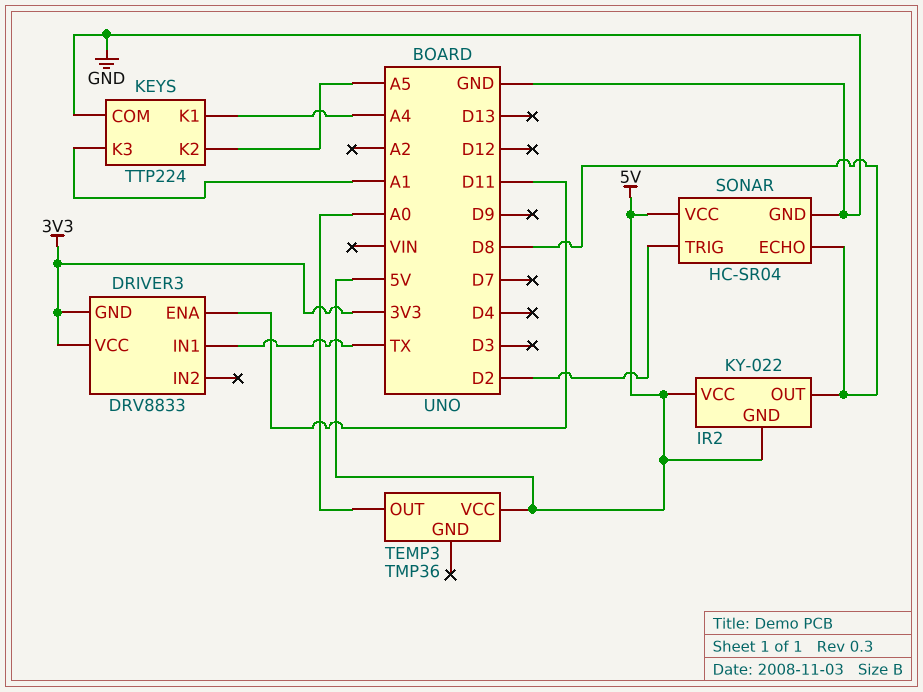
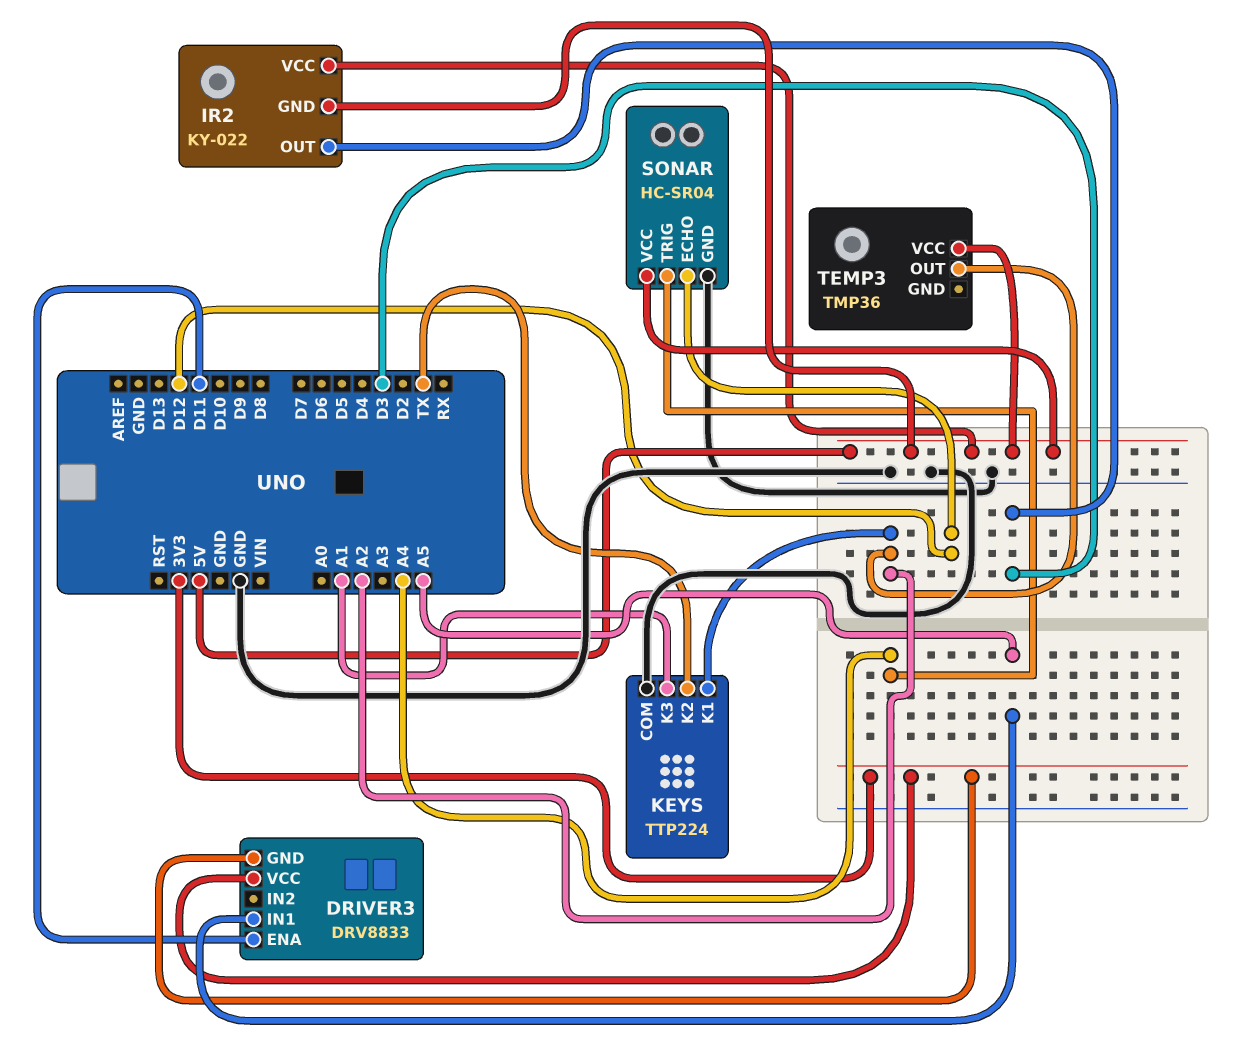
DRIVER3 pin IN1: TX -> A5
IR2 pin OUT: D8 -> D3
KEYS pin K1: A4 -> A2
KEYS pin K2: A5 -> TX
SONAR pin ECHO: D8 -> D12
SONAR pin TRIG: D2 -> A4
TEMP3 pin OUT: A0 -> A2

